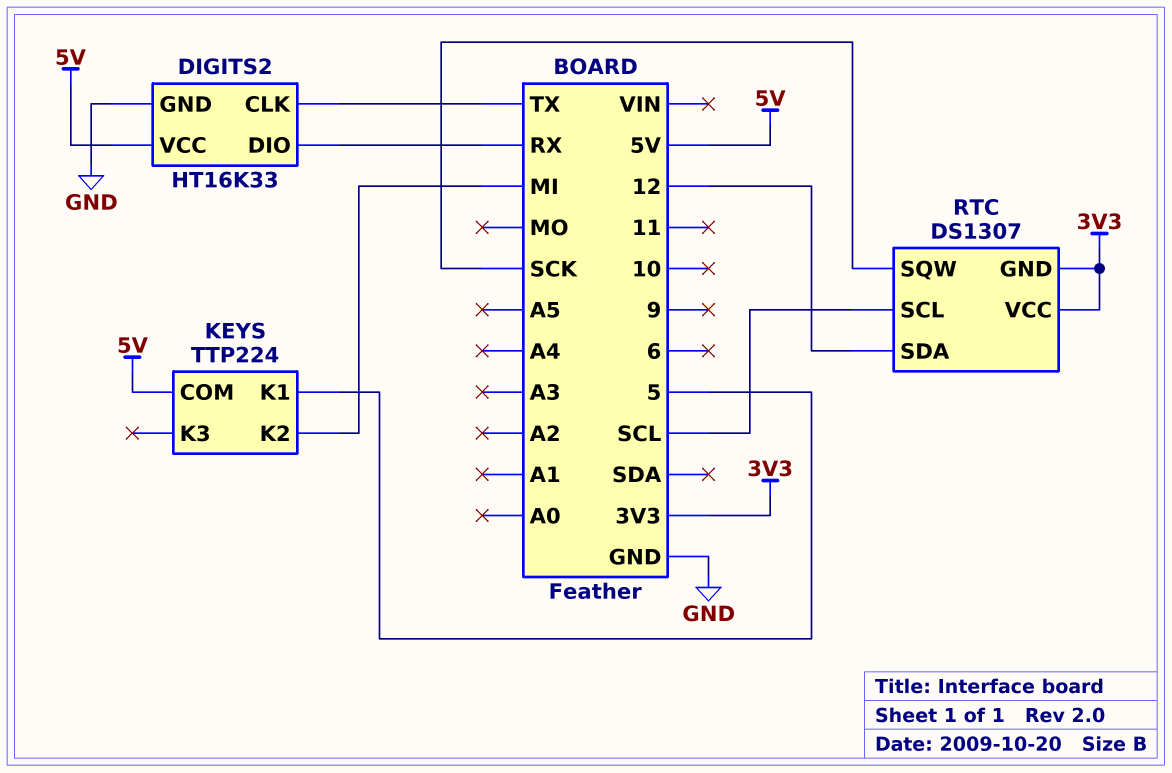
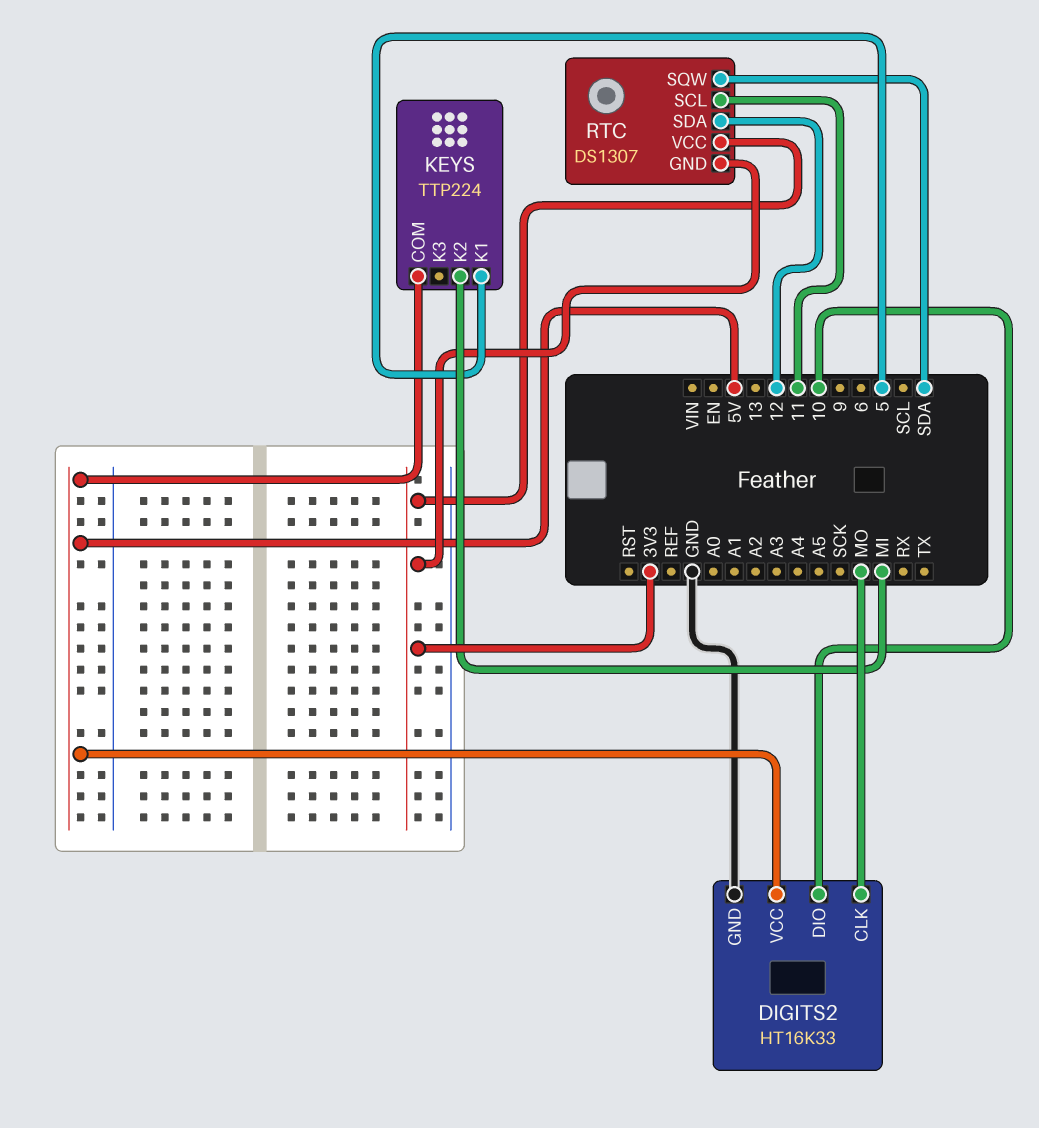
DIGITS2 pin CLK: TX -> MO
DIGITS2 pin DIO: RX -> 10
RTC pin SCL: SCL -> 11
RTC pin SQW: SCK -> SDA

